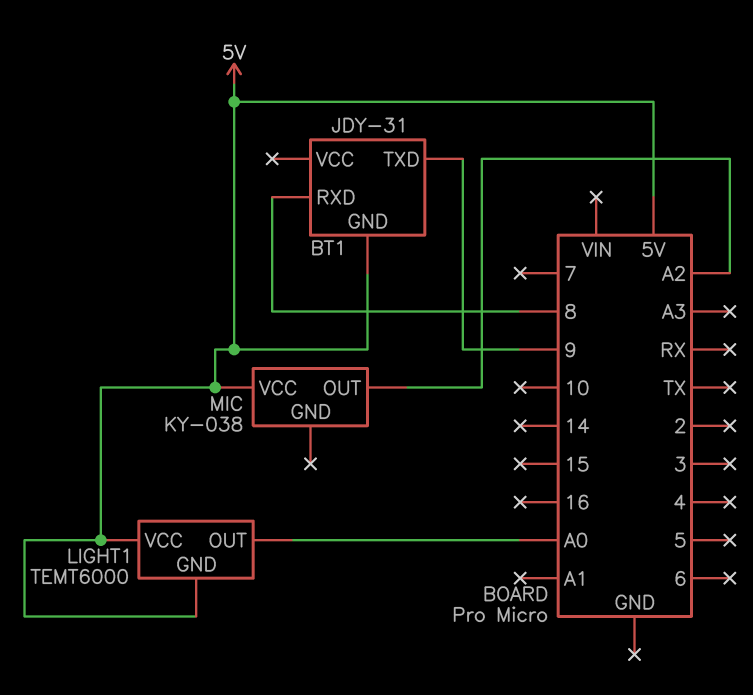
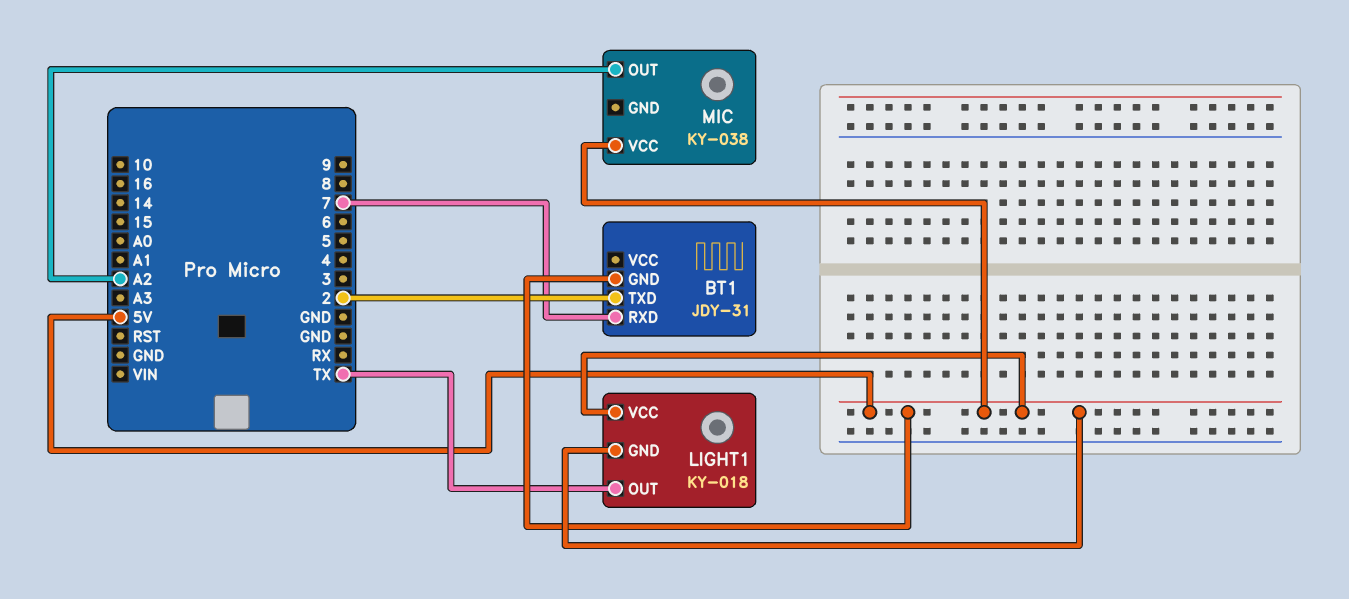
BT1 pin RXD: 8 -> 7
BT1 pin TXD: 9 -> 2
LIGHT1: TEMT6000 -> KY-018
LIGHT1 pin OUT: A0 -> TX

